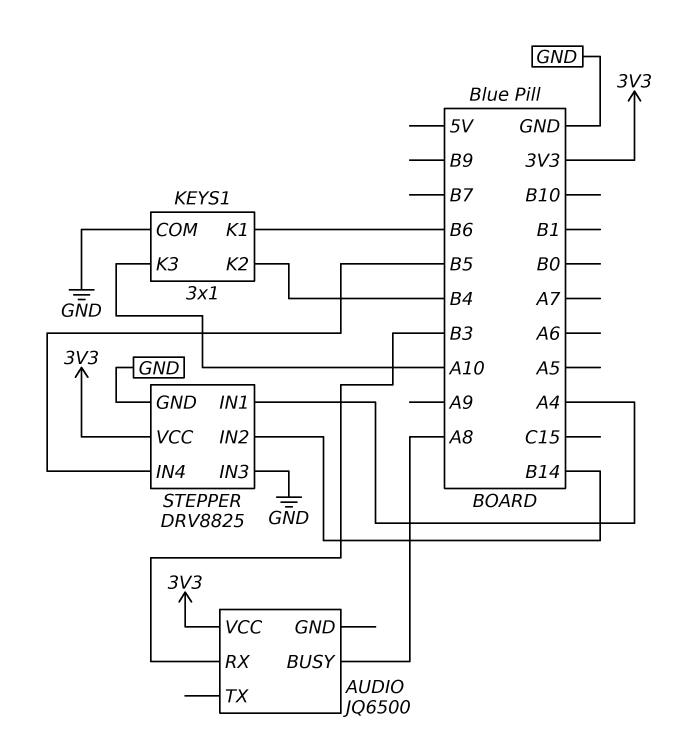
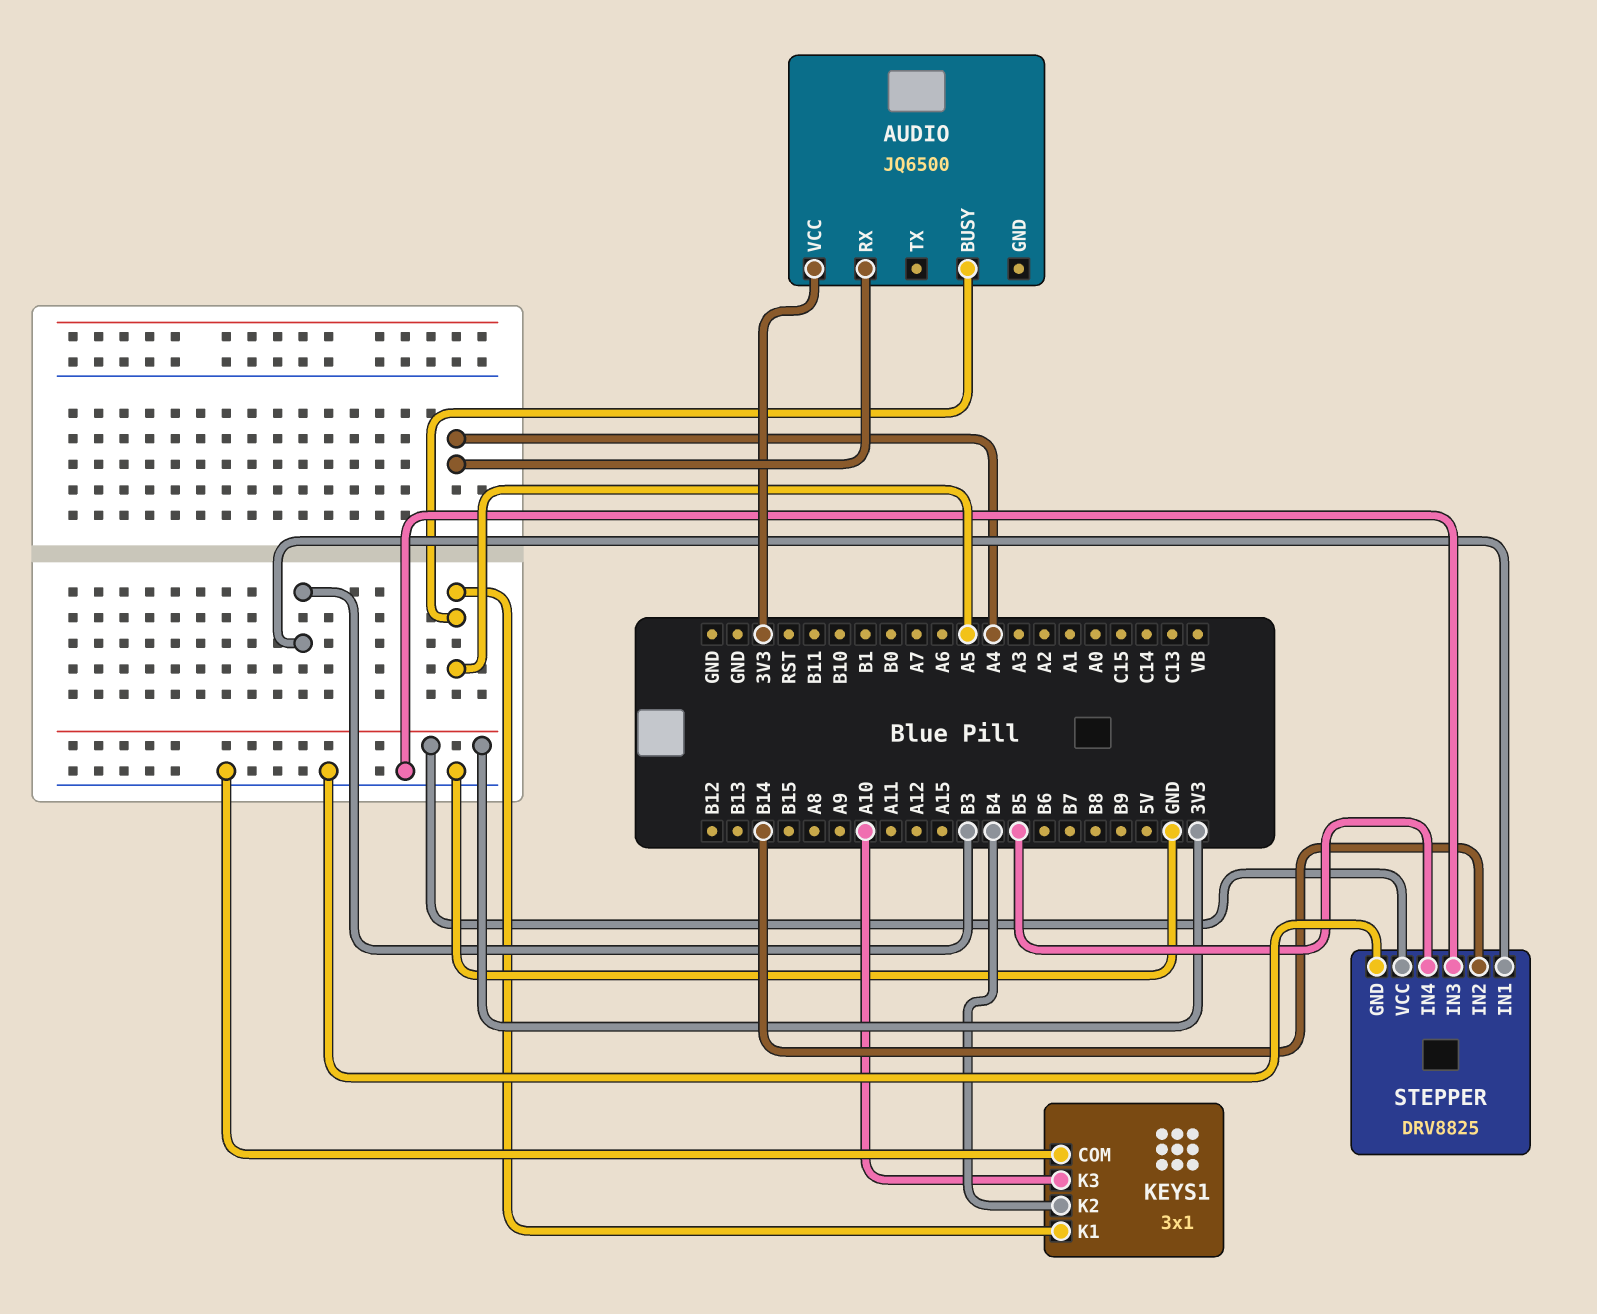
AUDIO pin BUSY: A8 -> A5
AUDIO pin RX: B3 -> A4
KEYS1 pin K1: B6 -> A5
STEPPER pin IN1: A4 -> B3

